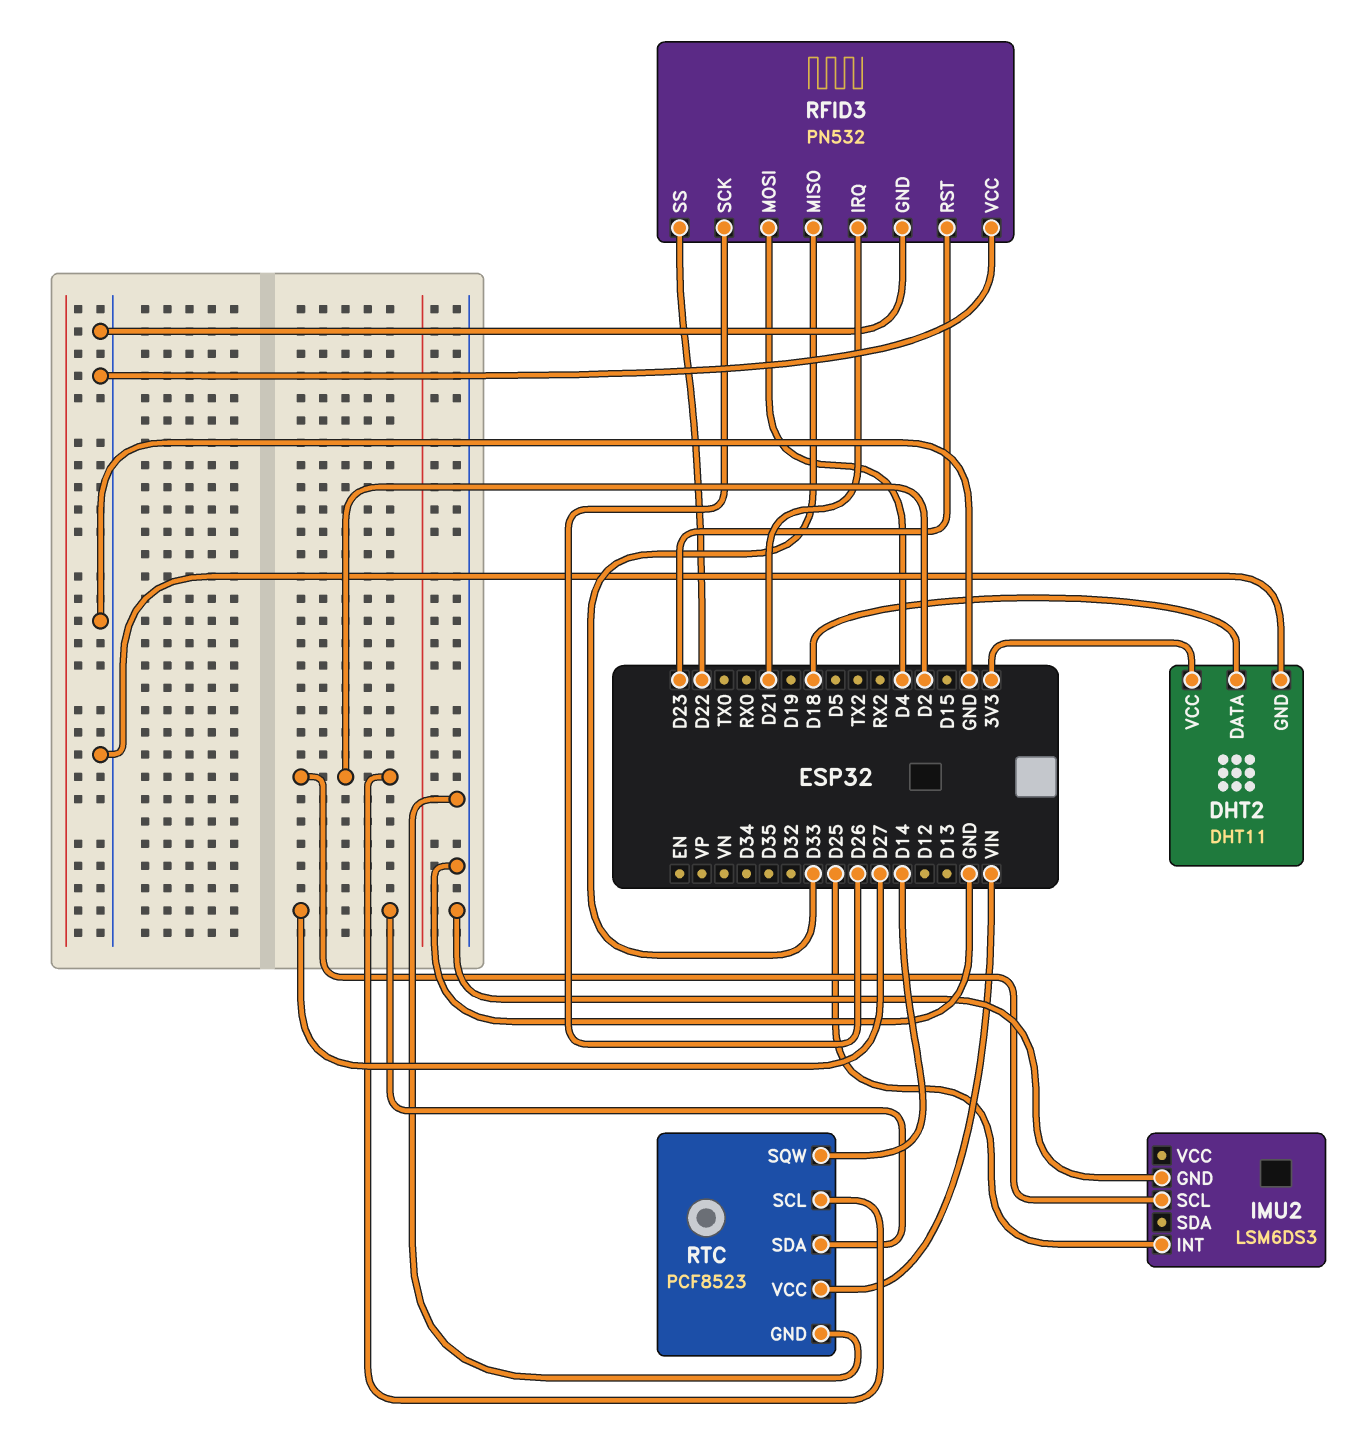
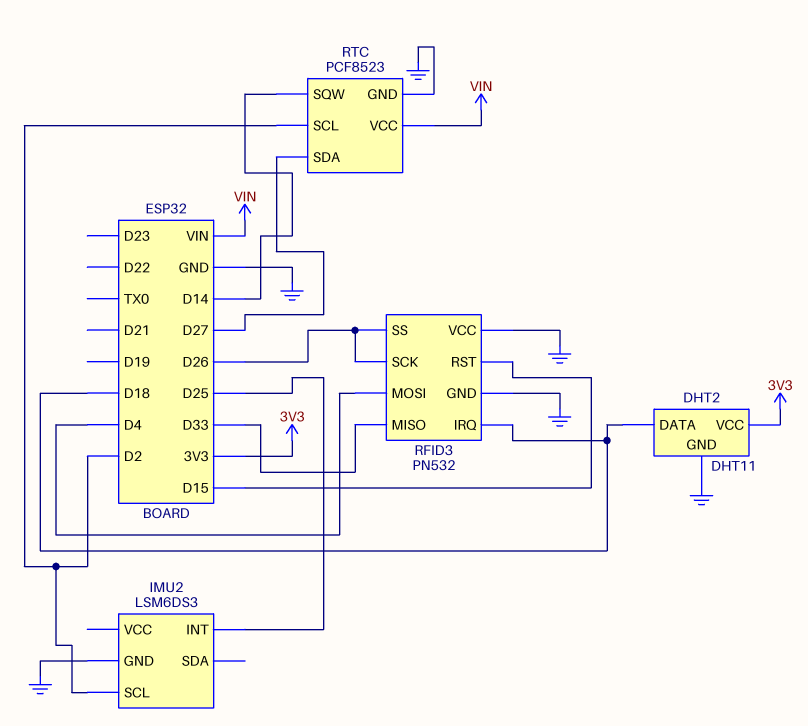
RFID3 pin IRQ: D21 -> D18
RFID3 pin RST: D23 -> D15
RFID3 pin SS: D22 -> D26

